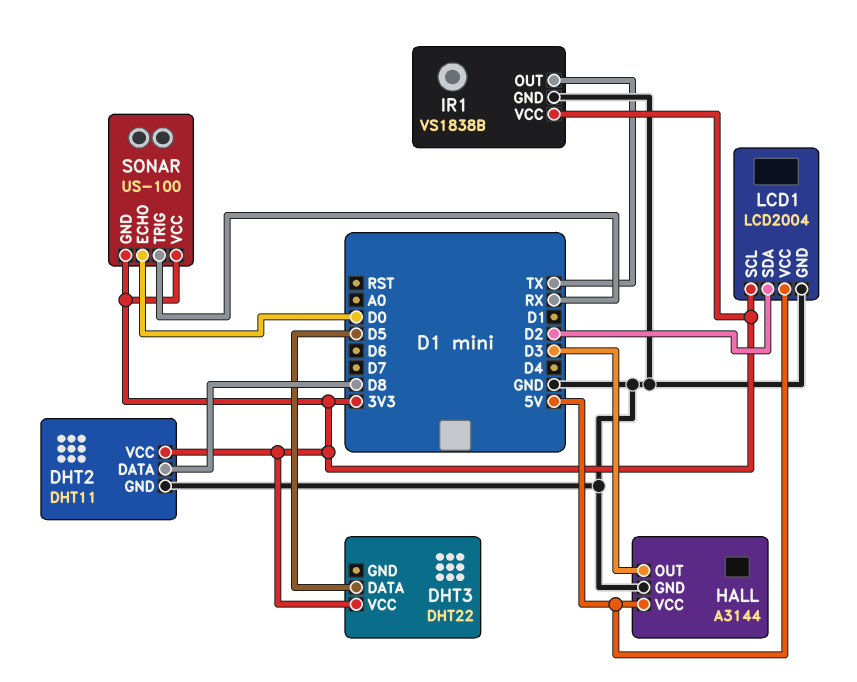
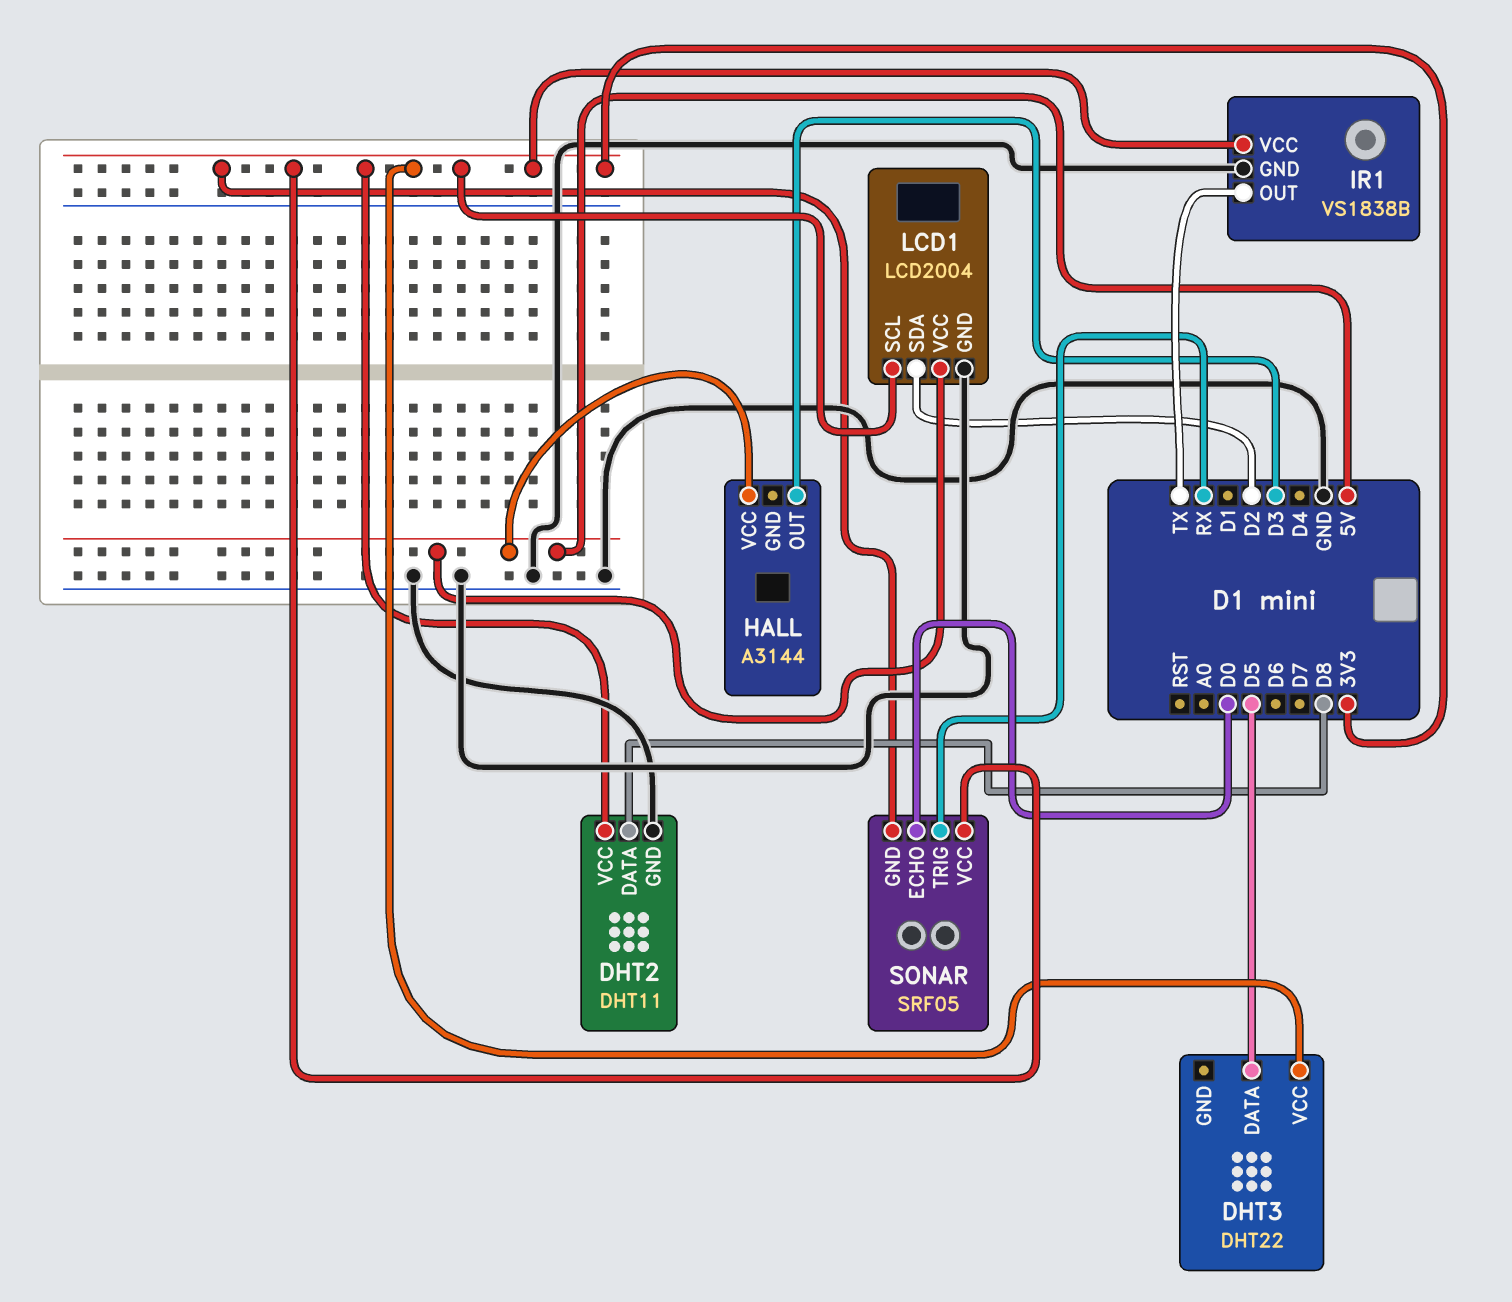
HALL pin GND: GND -> none
SONAR: US-100 -> SRF05

